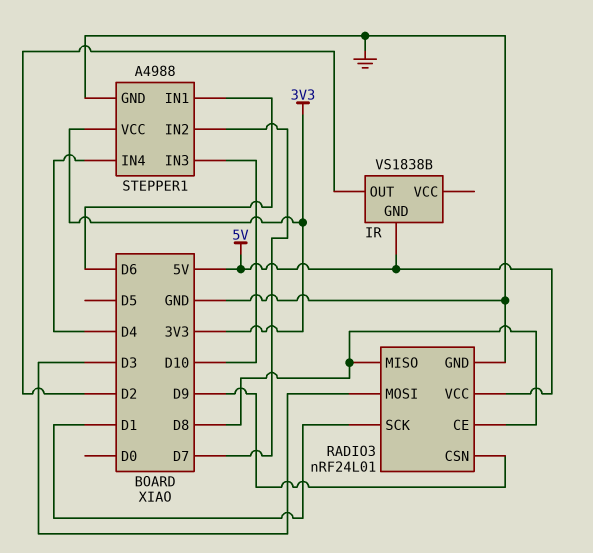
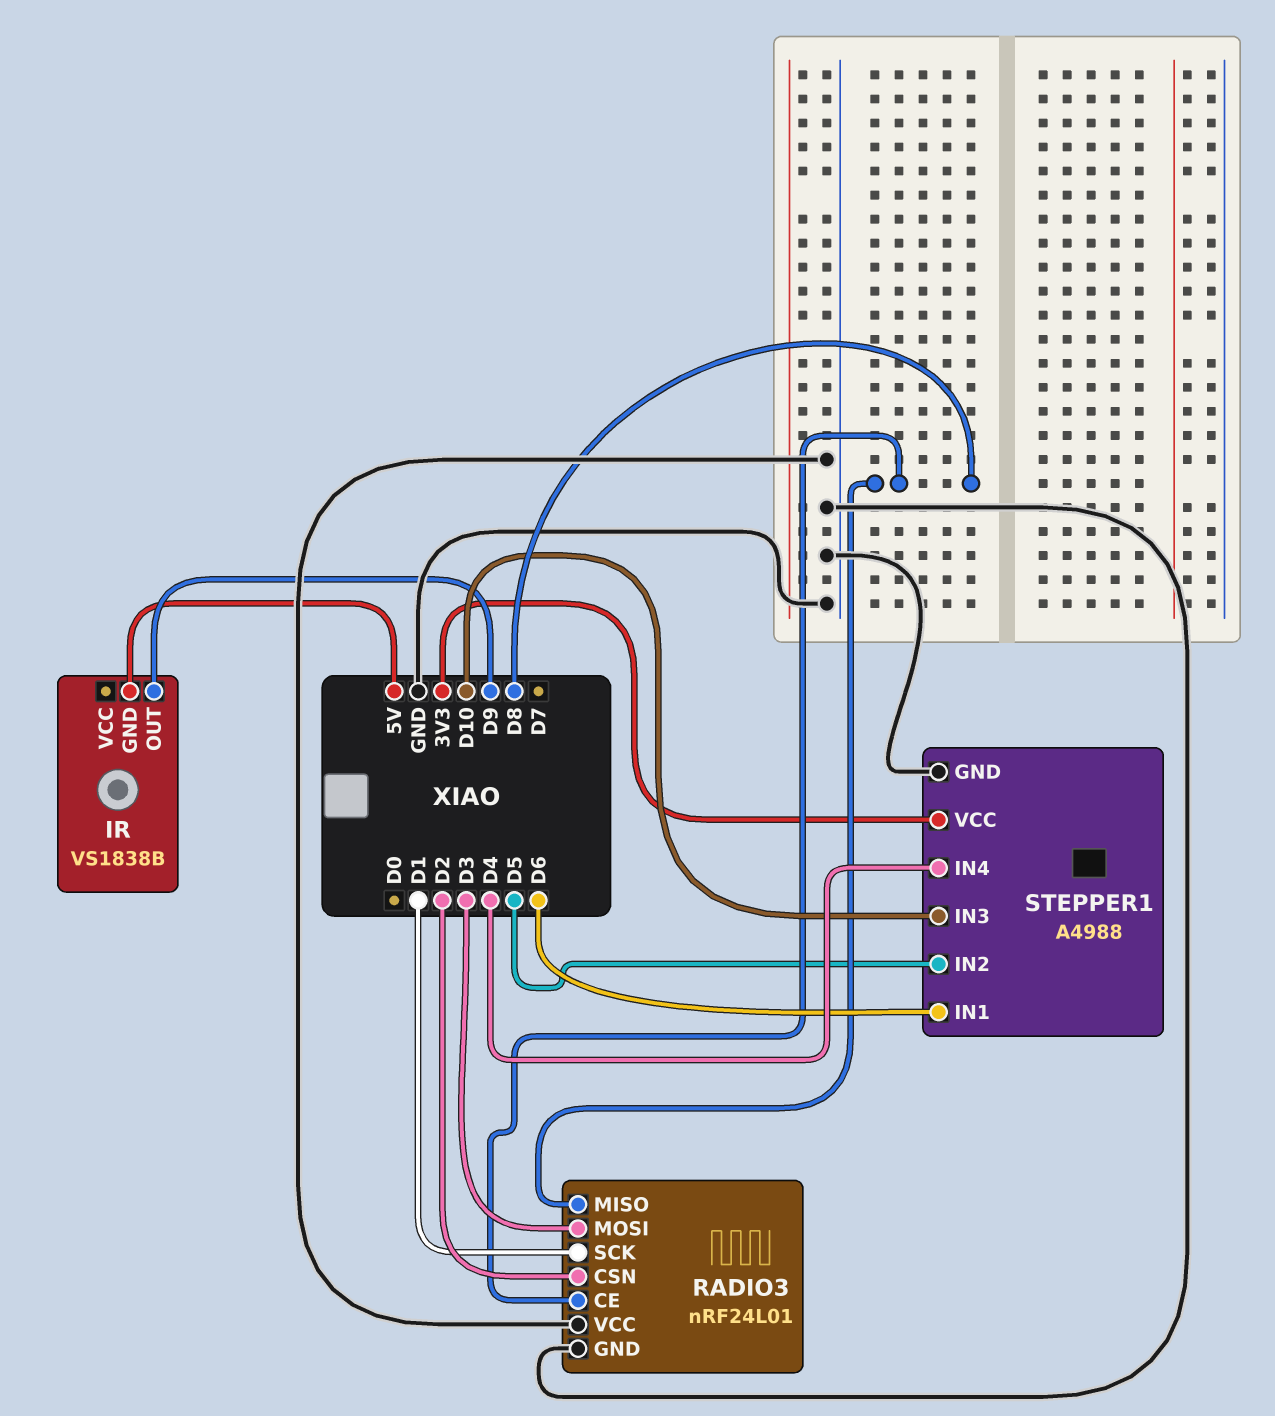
IR pin OUT: D2 -> D9
RADIO3 pin CSN: D9 -> D2
RADIO3 pin VCC: 5V -> GND
STEPPER1 pin IN2: D7 -> D5

